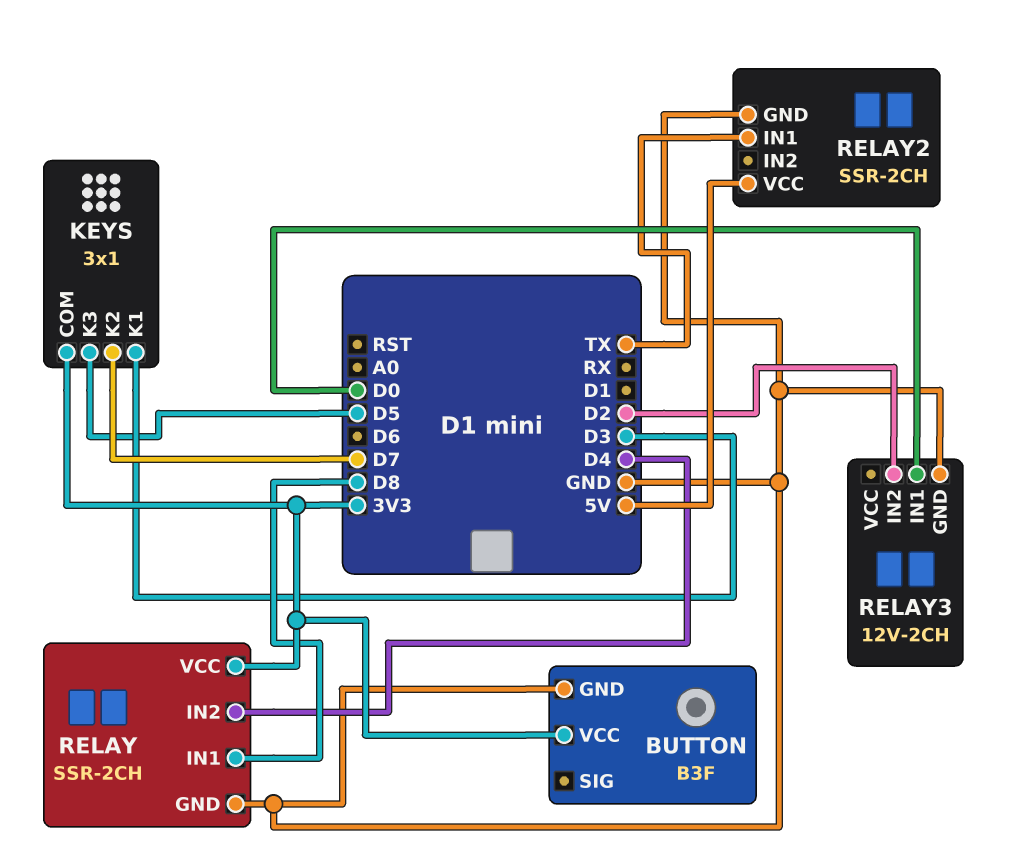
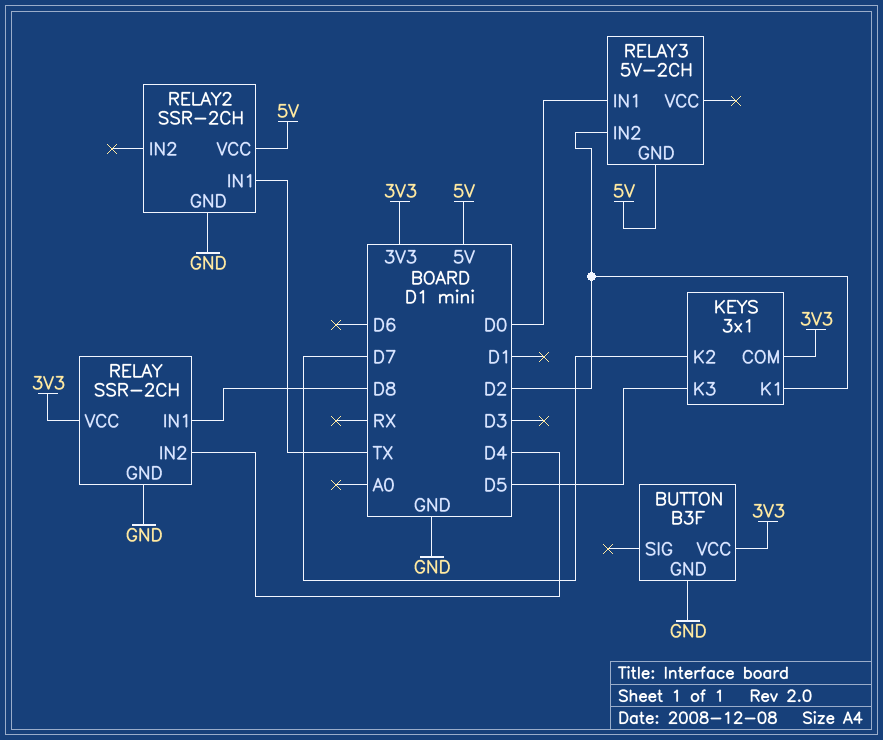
KEYS pin K1: D3 -> D2
RELAY3: 12V-2CH -> 5V-2CH
RELAY3 pin GND: GND -> 5V

